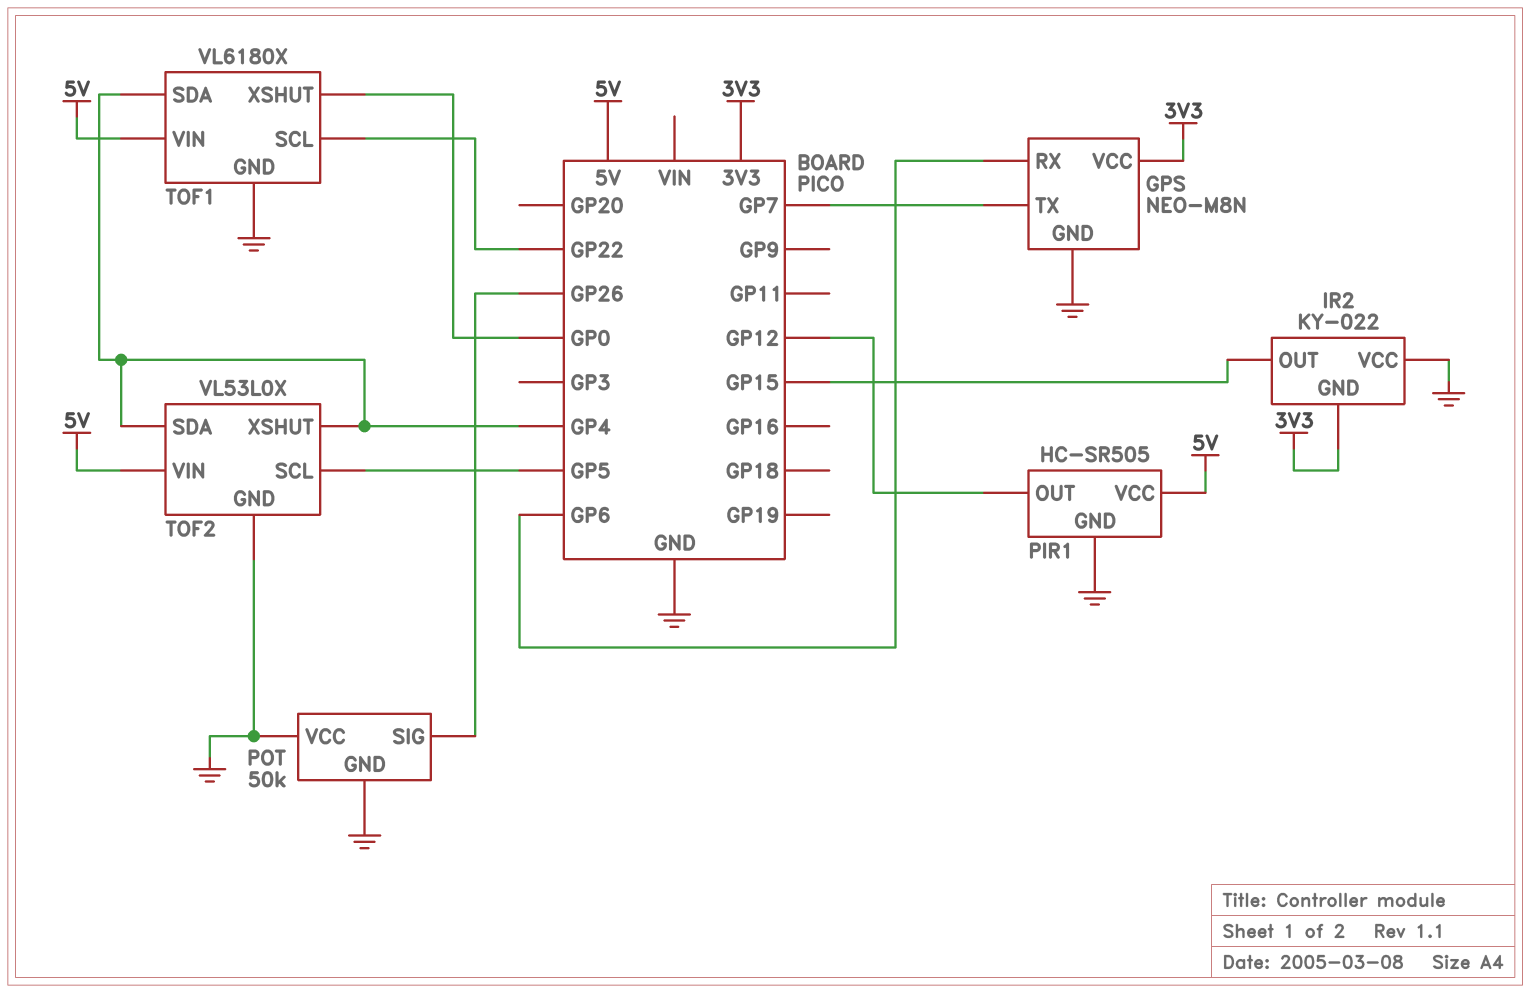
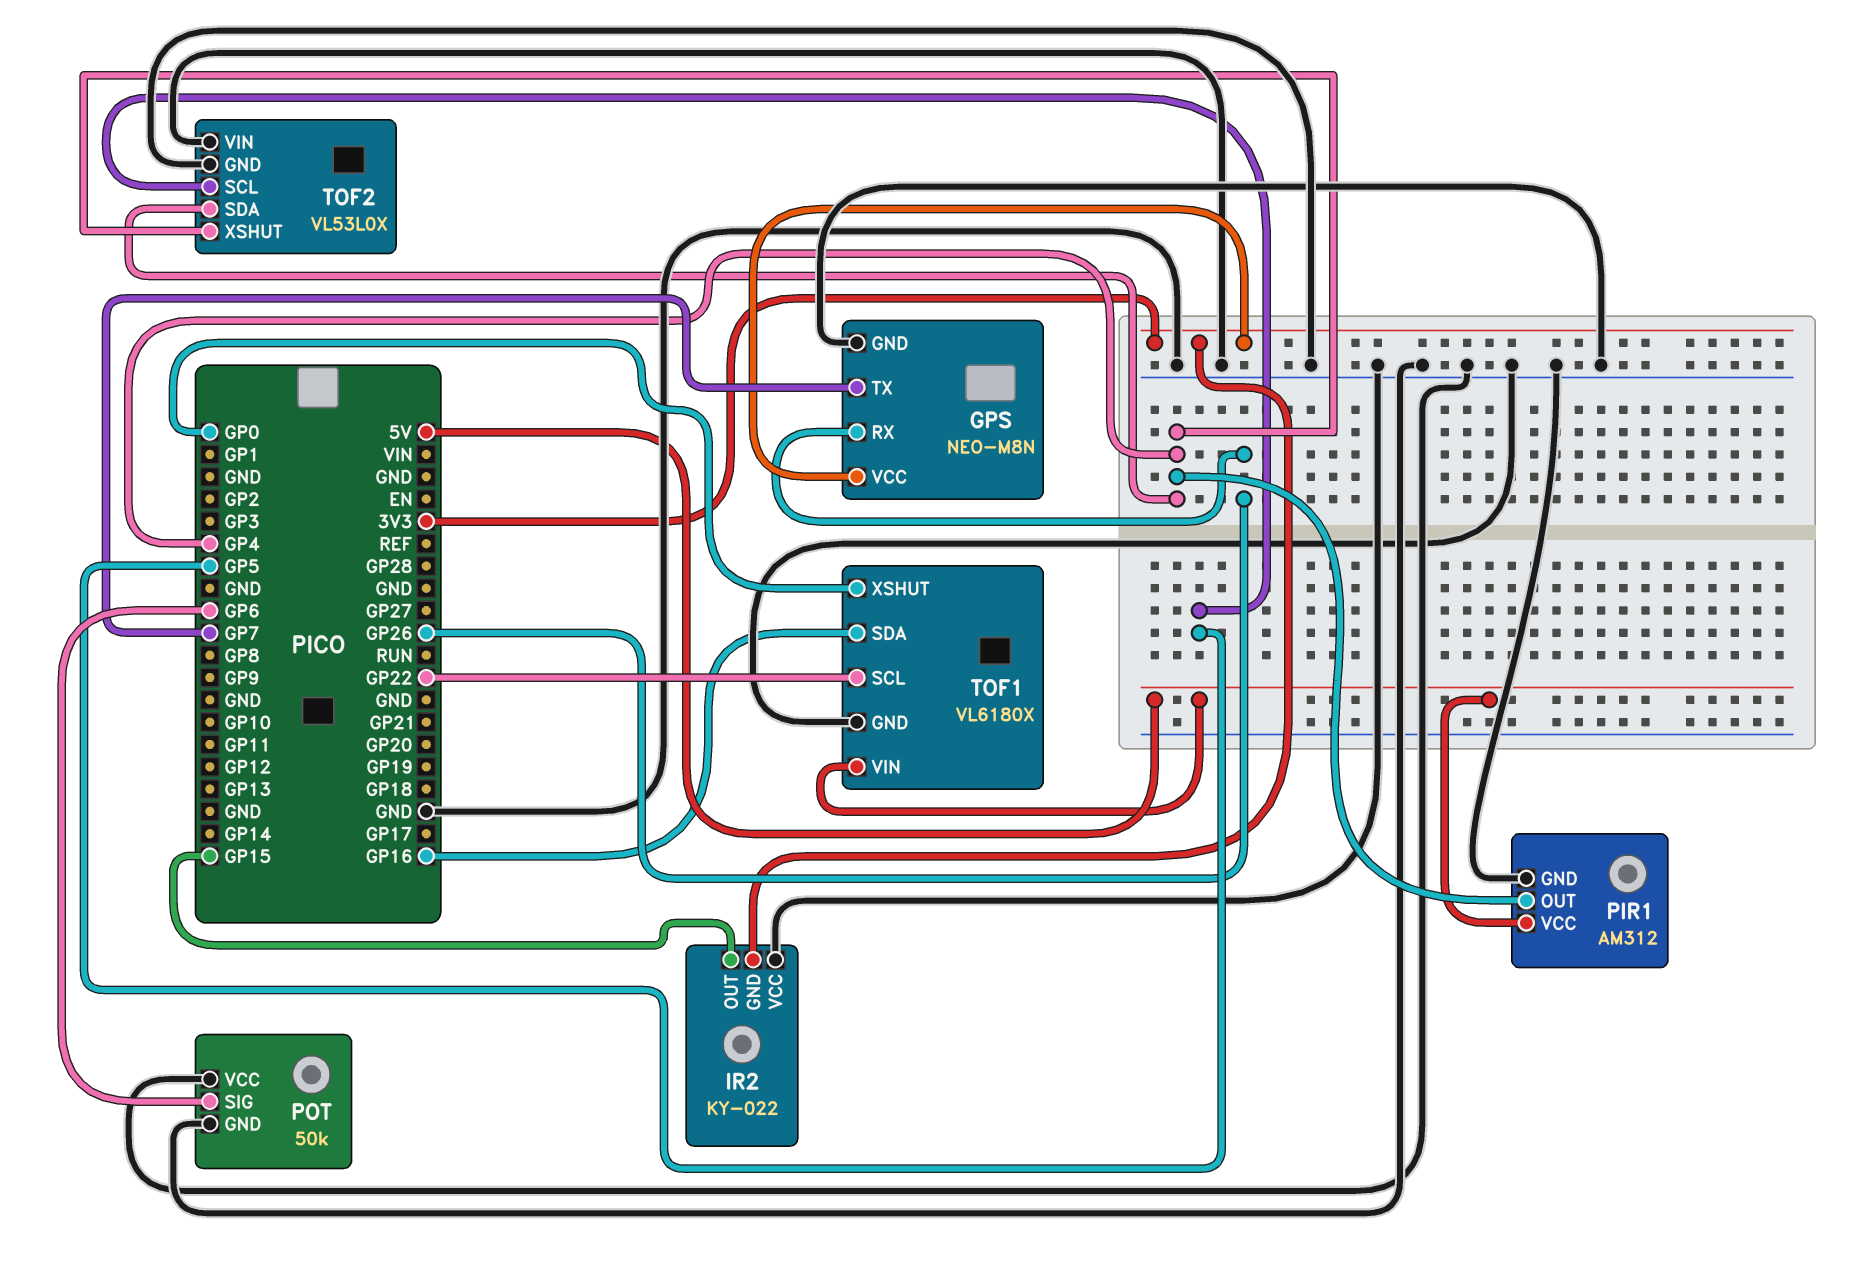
GPS pin RX: GP6 -> GP26
PIR1: HC-SR505 -> AM312
PIR1 pin OUT: GP12 -> GP4
POT pin SIG: GP26 -> GP6
TOF1 pin SDA: GP4 -> GP16
TOF2 pin VIN: 5V -> GND

